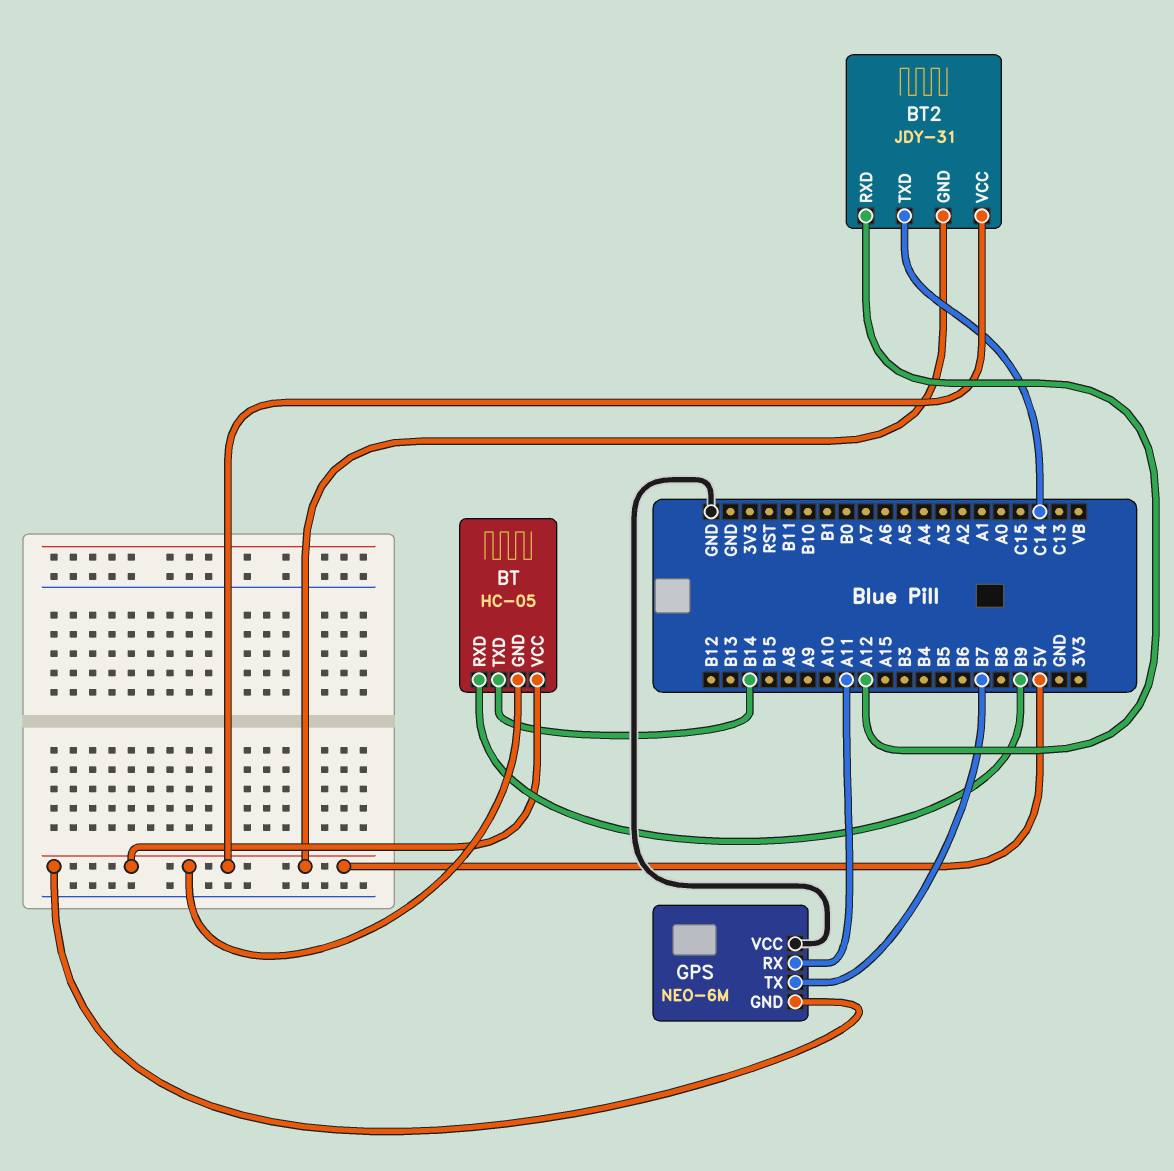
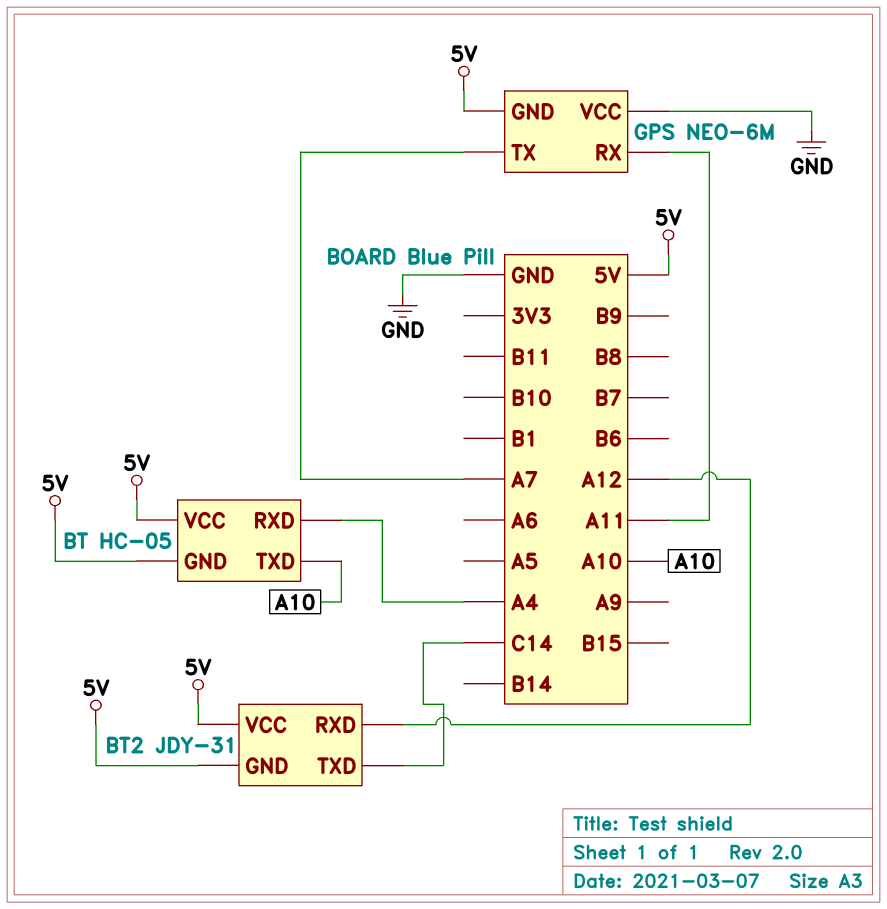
BT pin RXD: B9 -> A4
BT pin TXD: B14 -> A10
GPS pin TX: B7 -> A7

